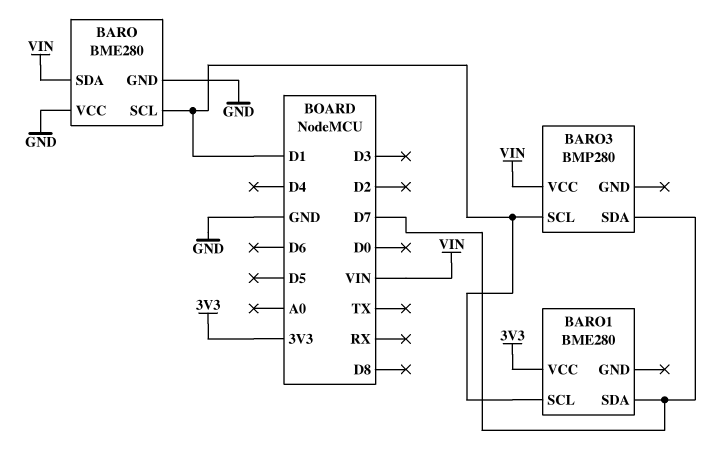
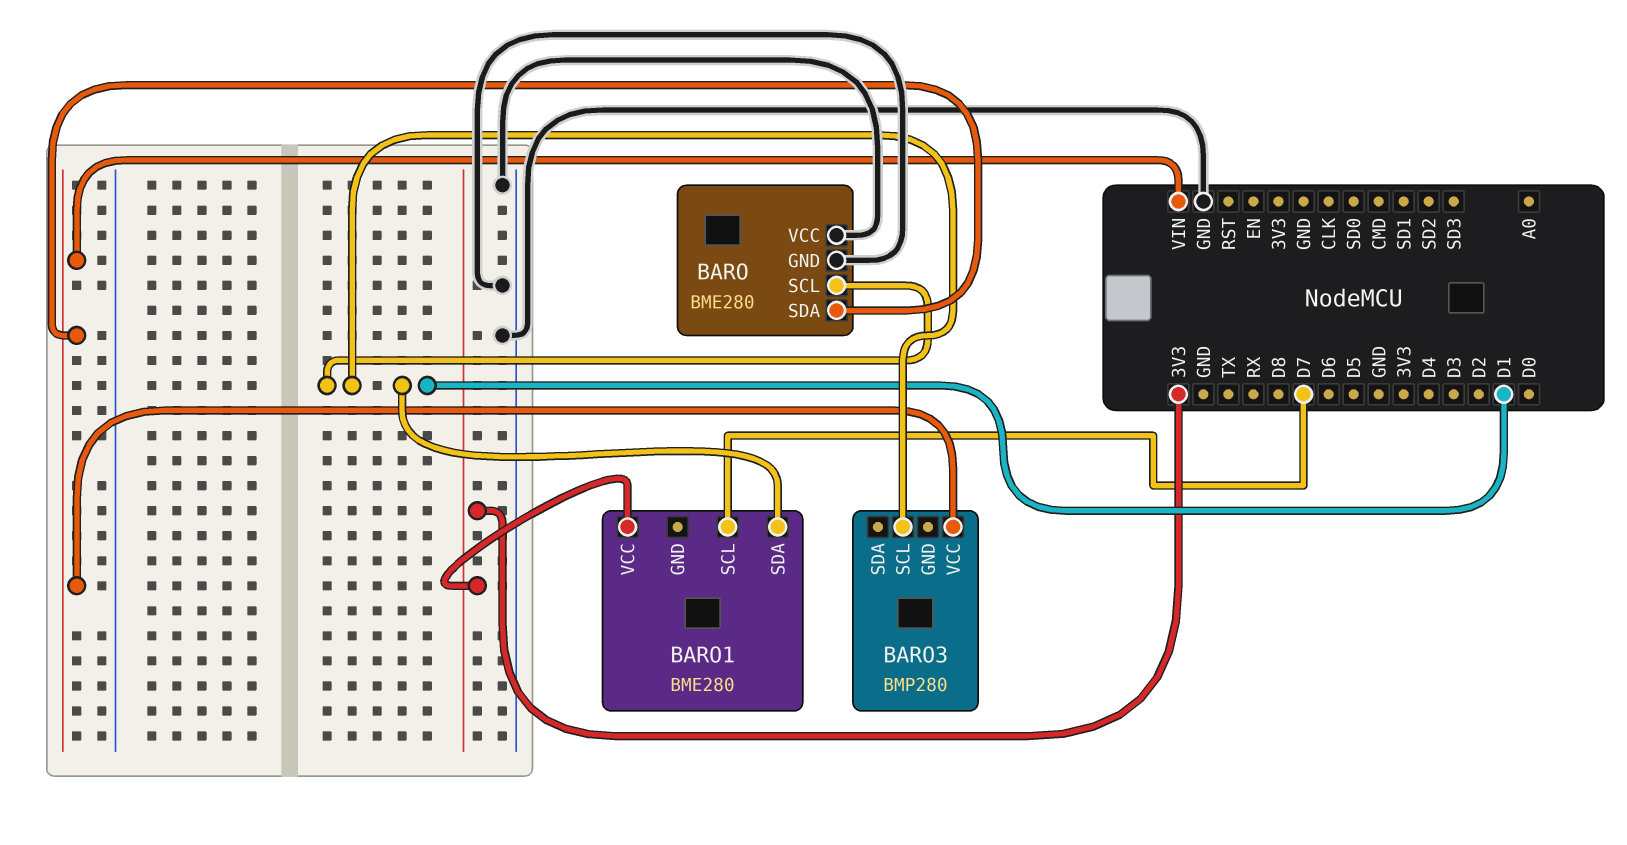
BARO1 pin SCL: D1 -> D7
BARO1 pin SDA: D7 -> D1
BARO3 pin SDA: D7 -> none

